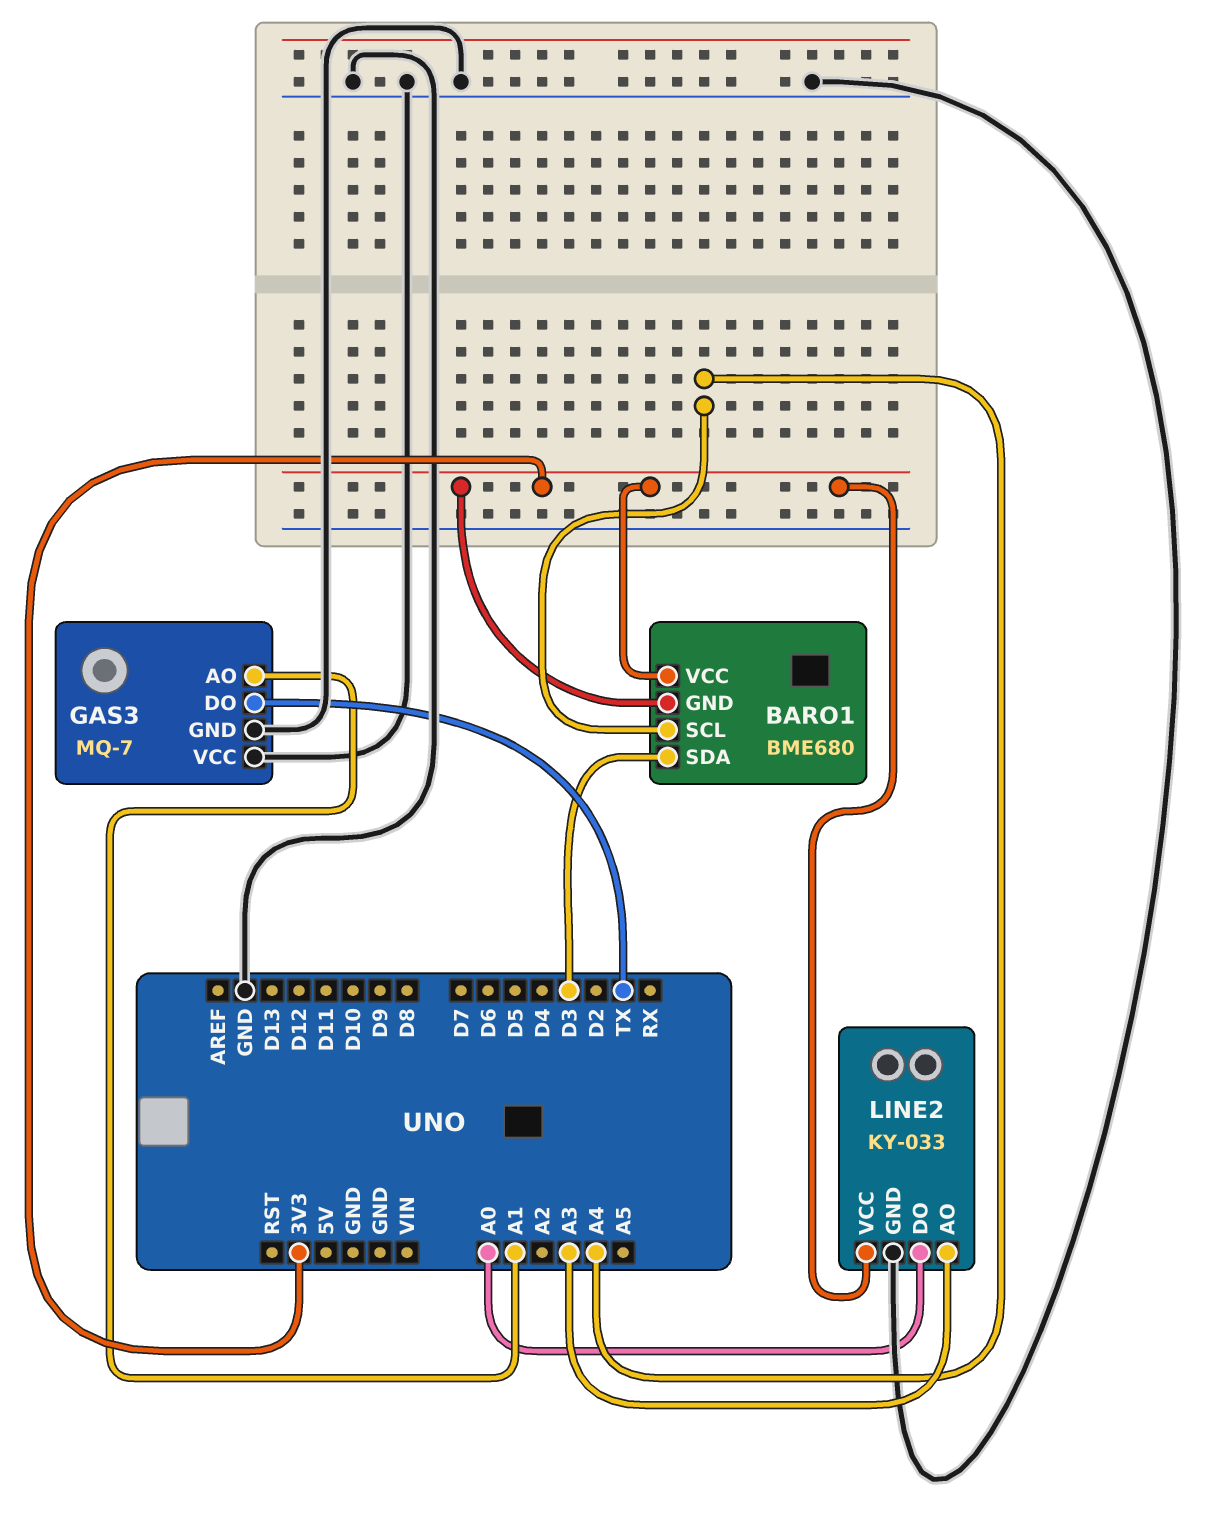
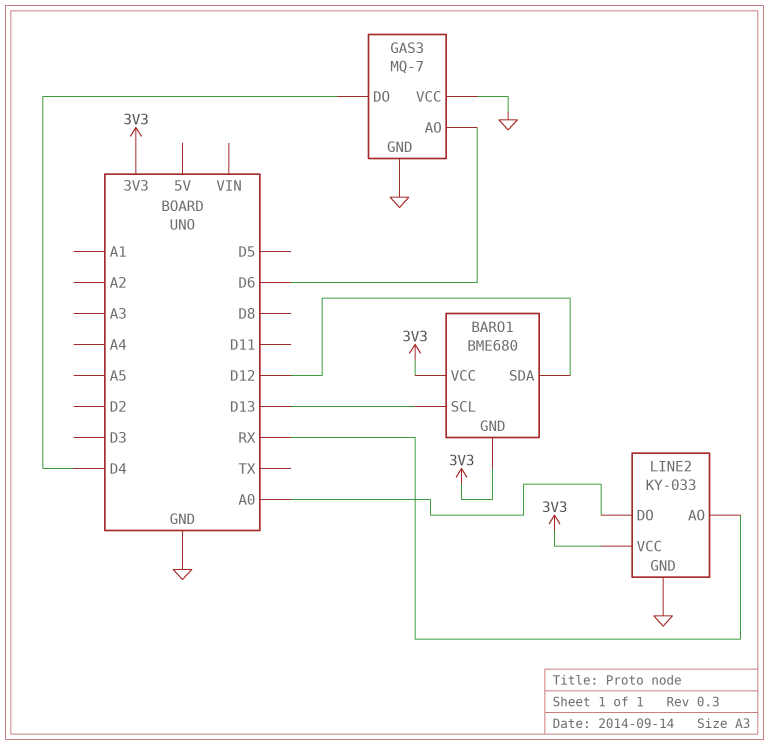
BARO1 pin SCL: A4 -> D13
BARO1 pin SDA: D3 -> D12
GAS3 pin AO: A1 -> D6
GAS3 pin DO: TX -> D4
LINE2 pin AO: A3 -> RX

